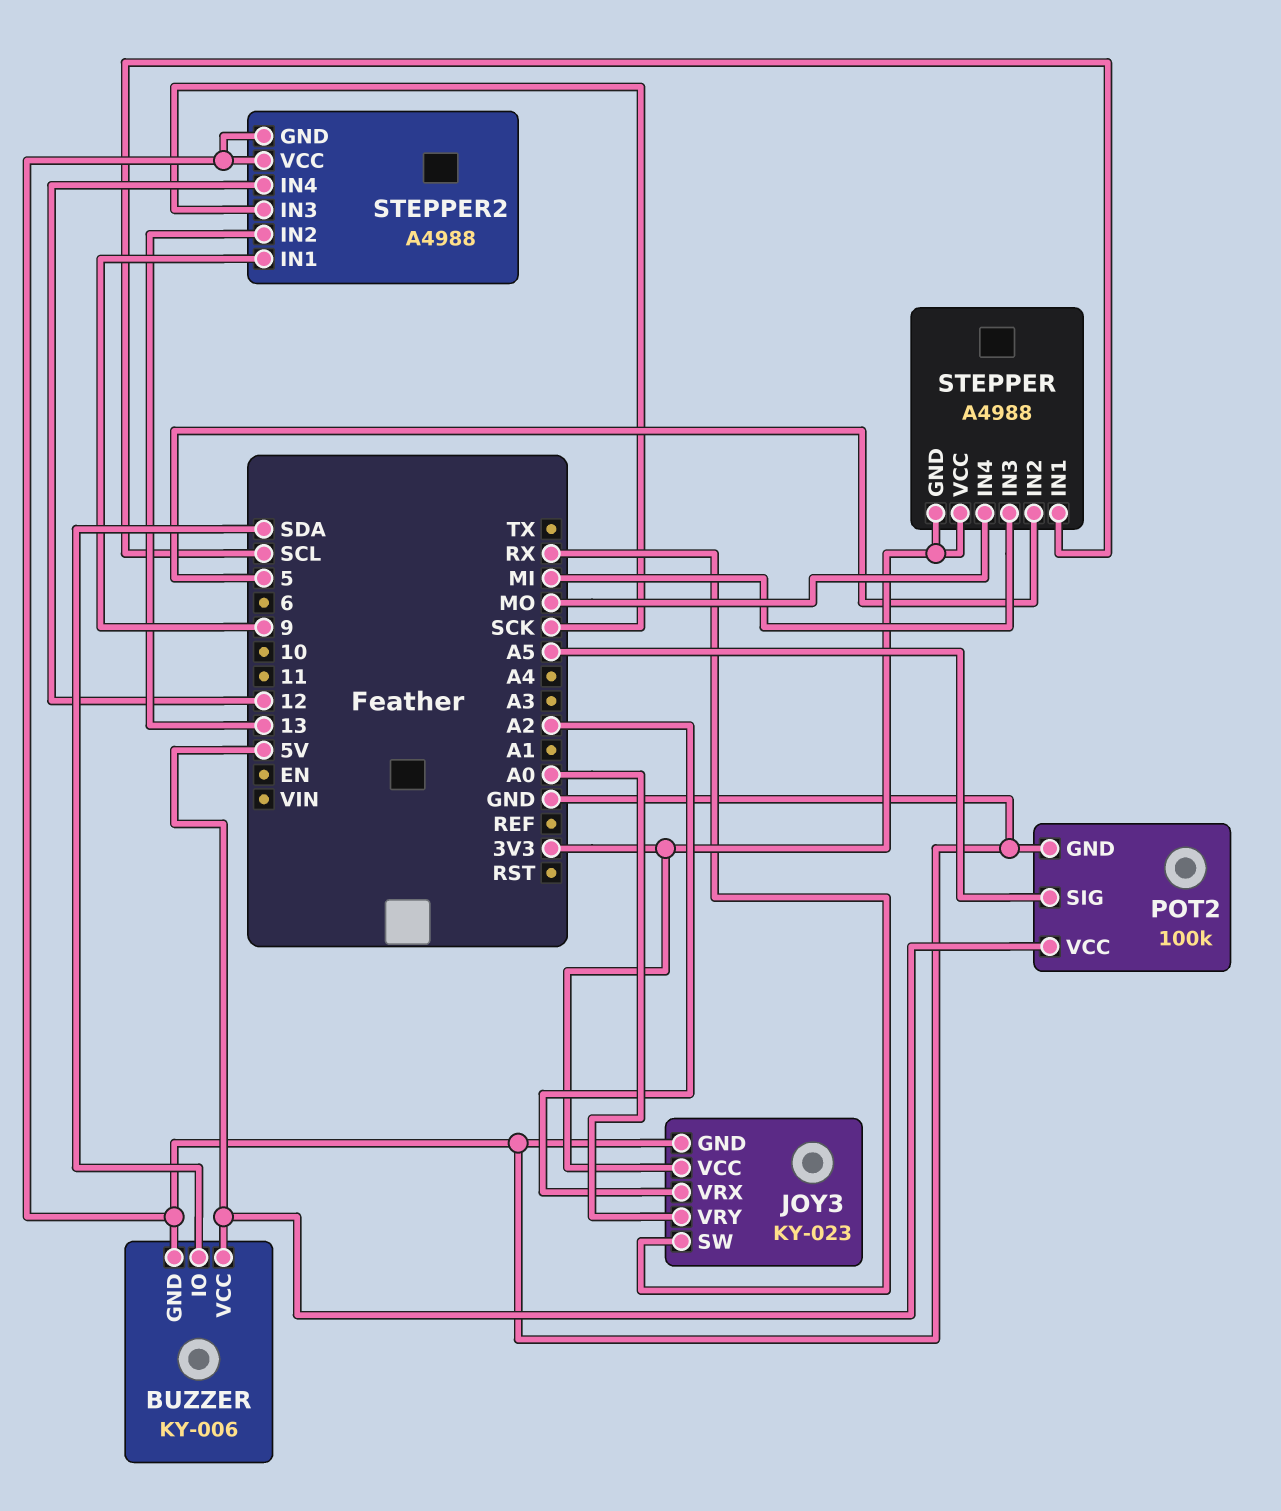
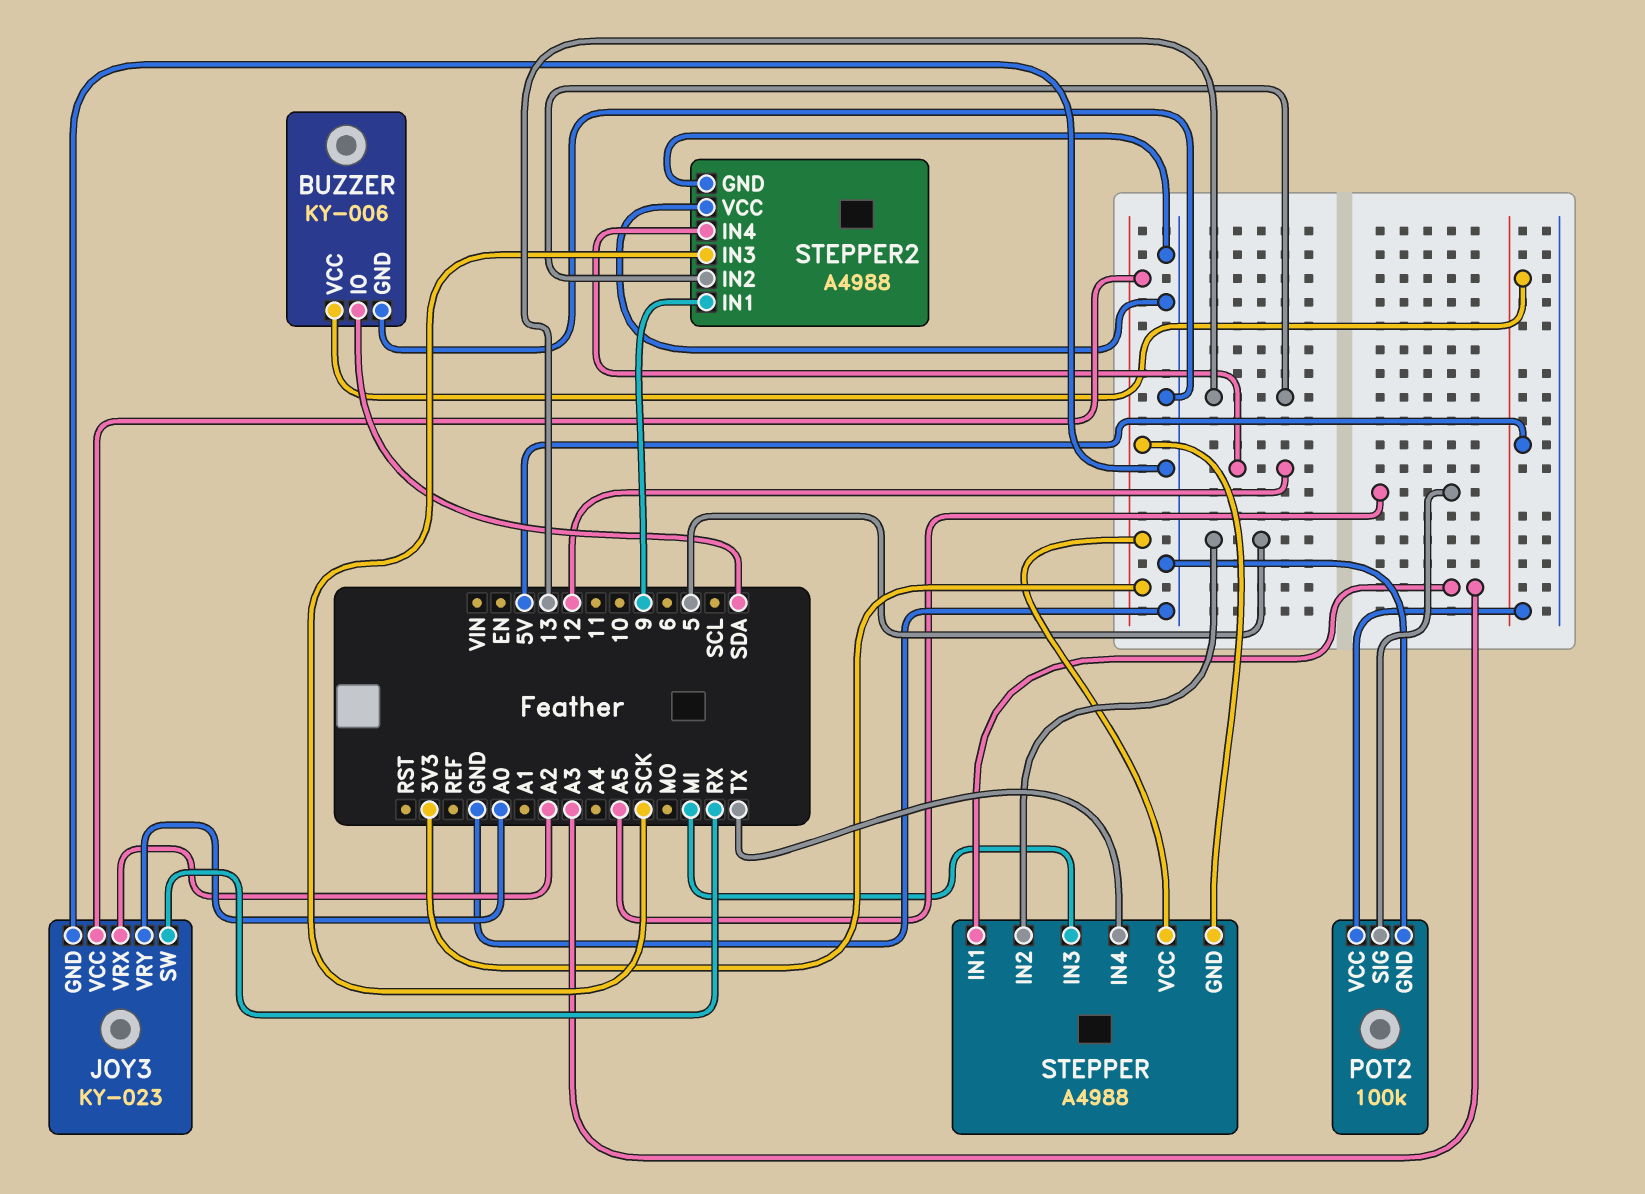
STEPPER pin IN1: SCL -> A3
STEPPER pin IN4: MO -> TX

